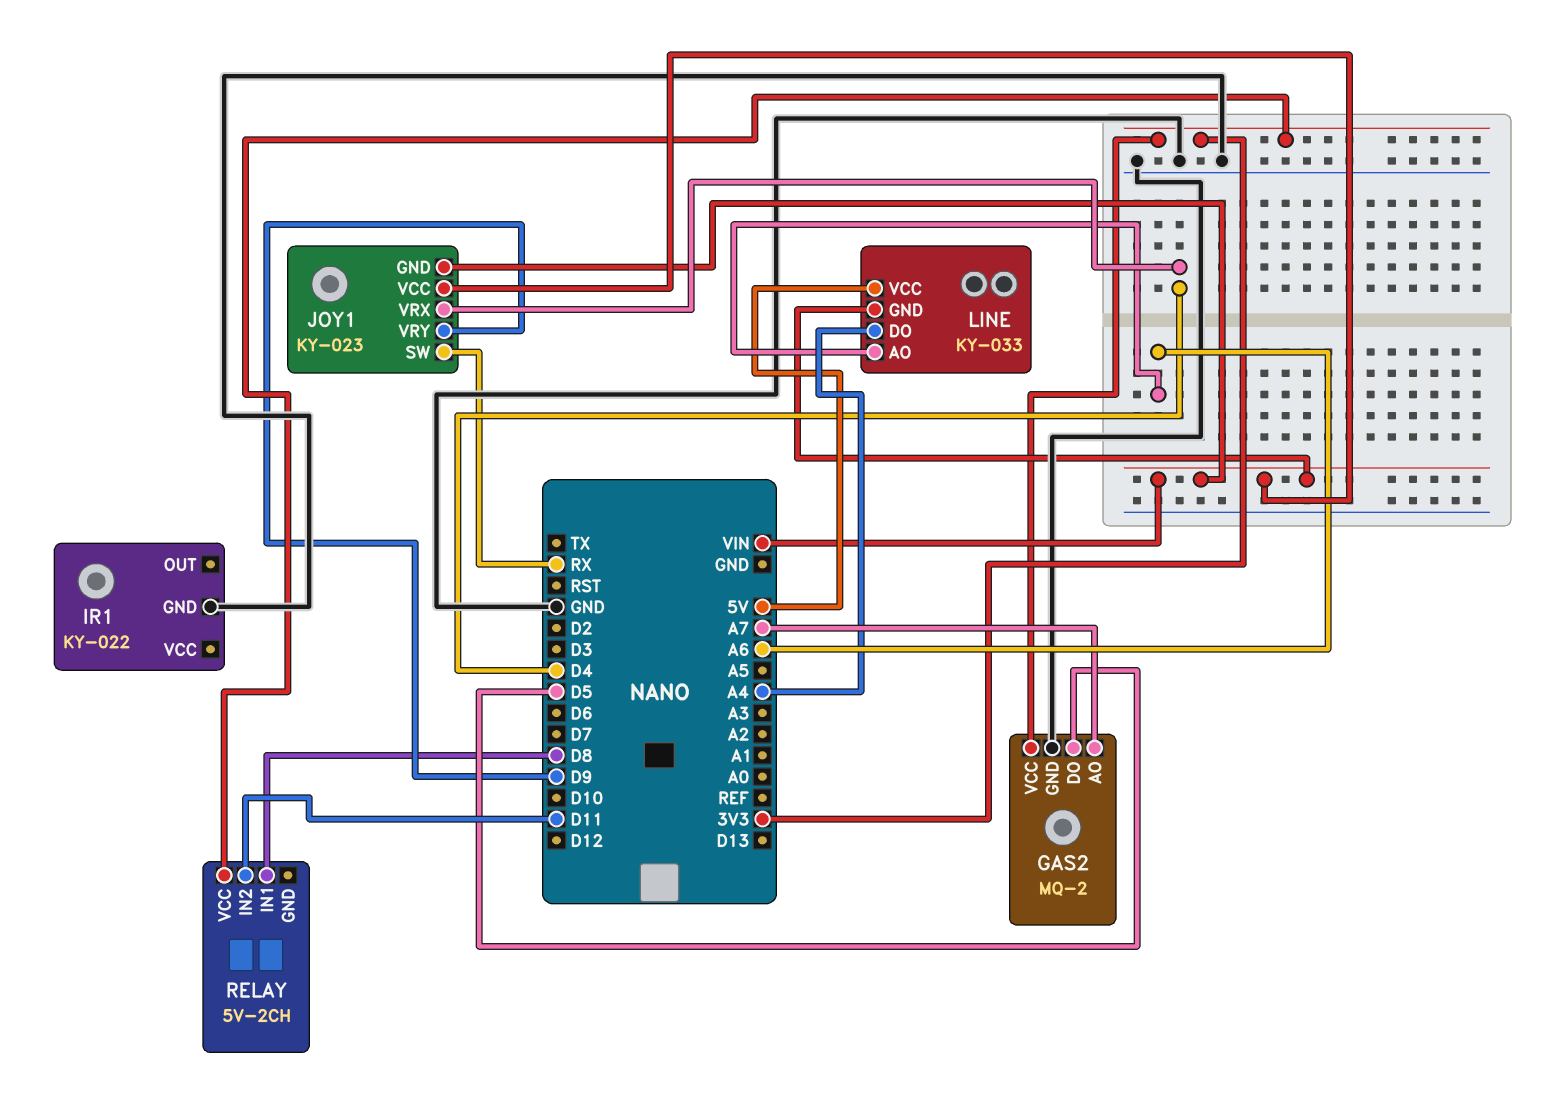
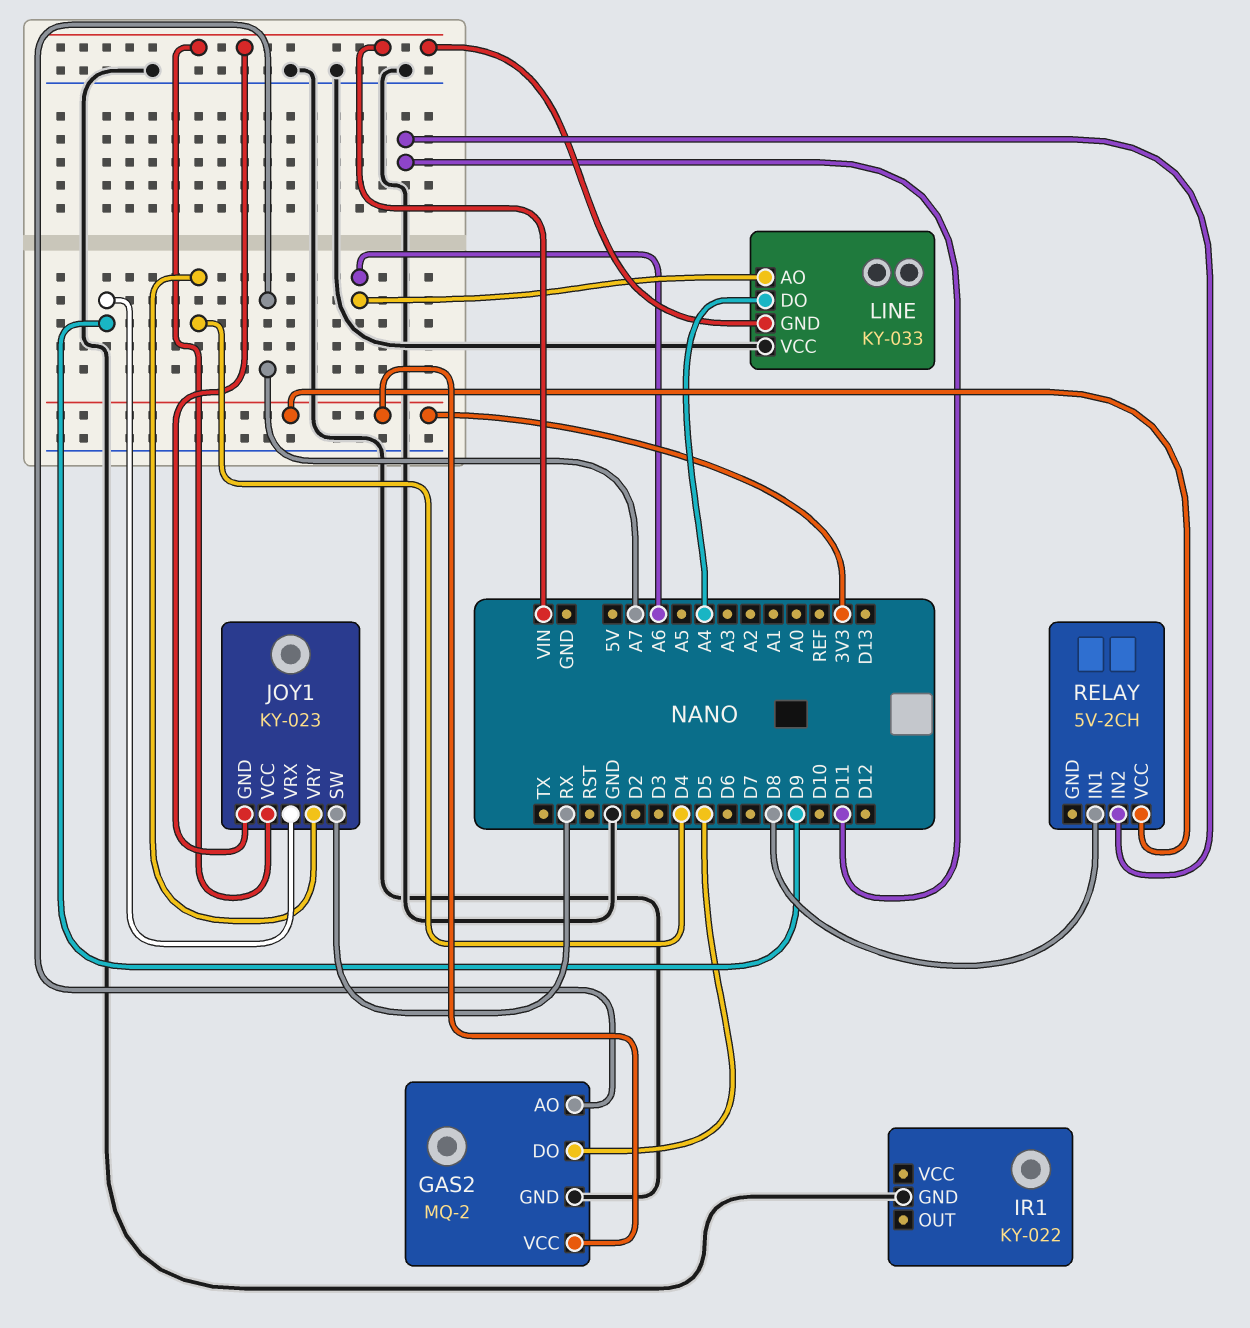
JOY1 pin VRX: D4 -> D9
JOY1 pin VRY: D9 -> D4
LINE pin VCC: 5V -> GND

